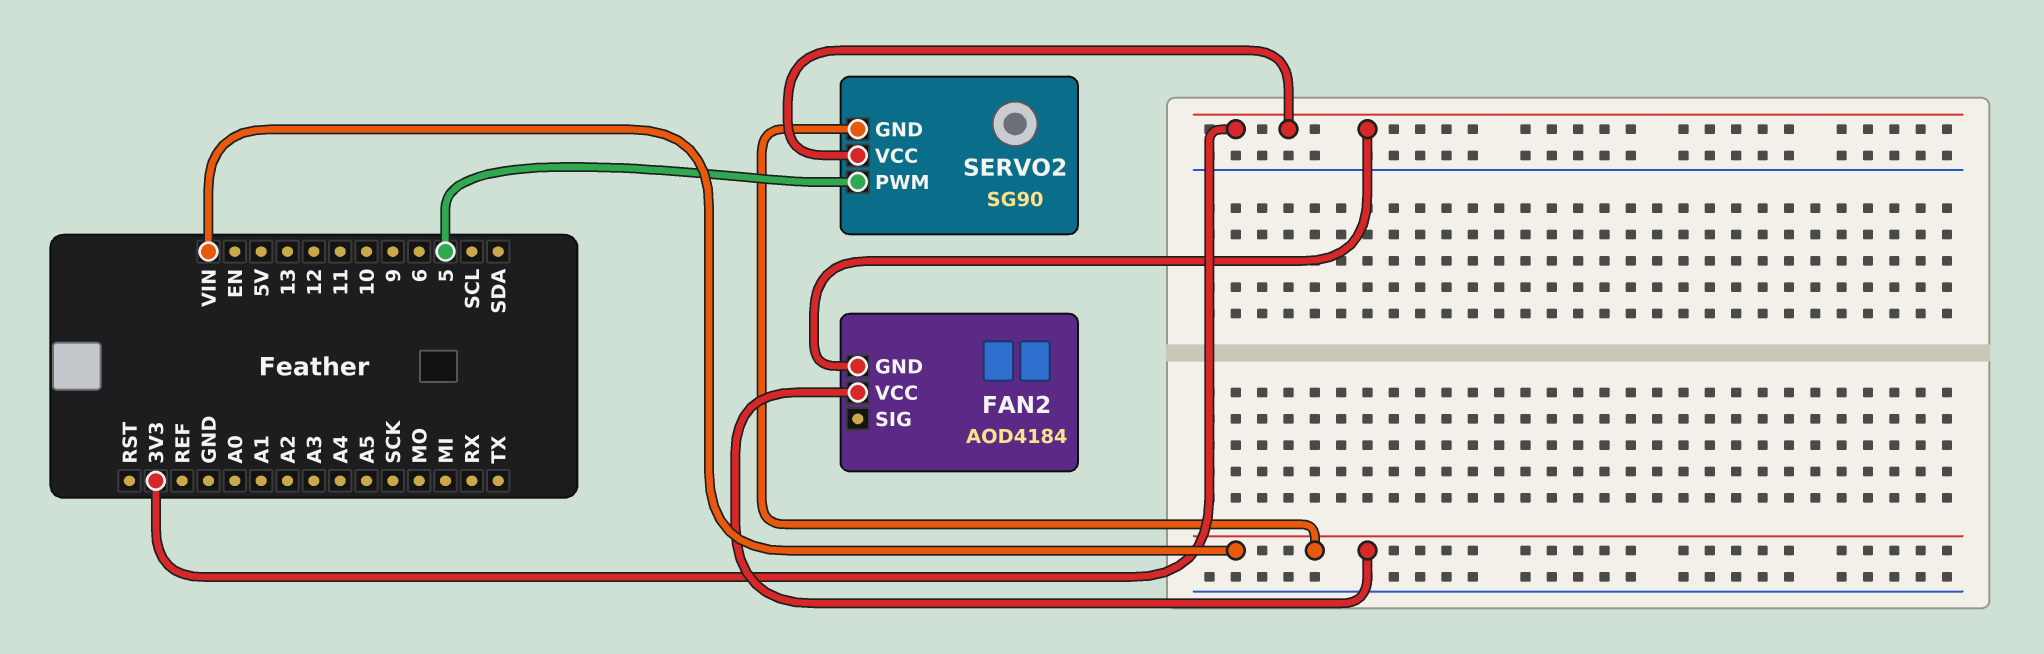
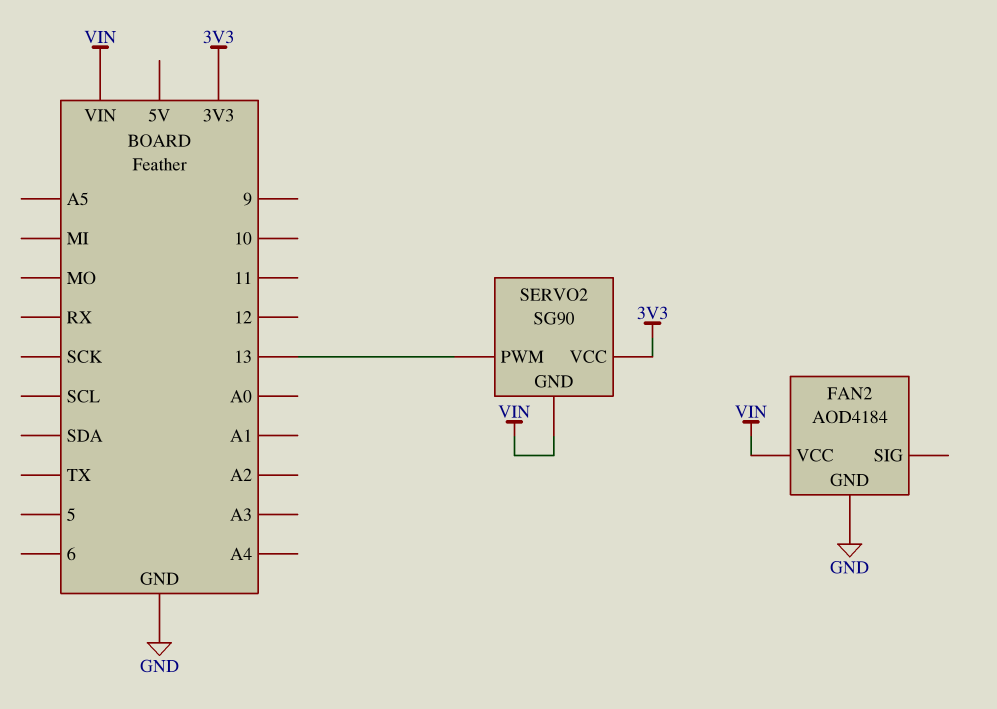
FAN2 pin GND: 3V3 -> GND
SERVO2 pin PWM: 5 -> 13

